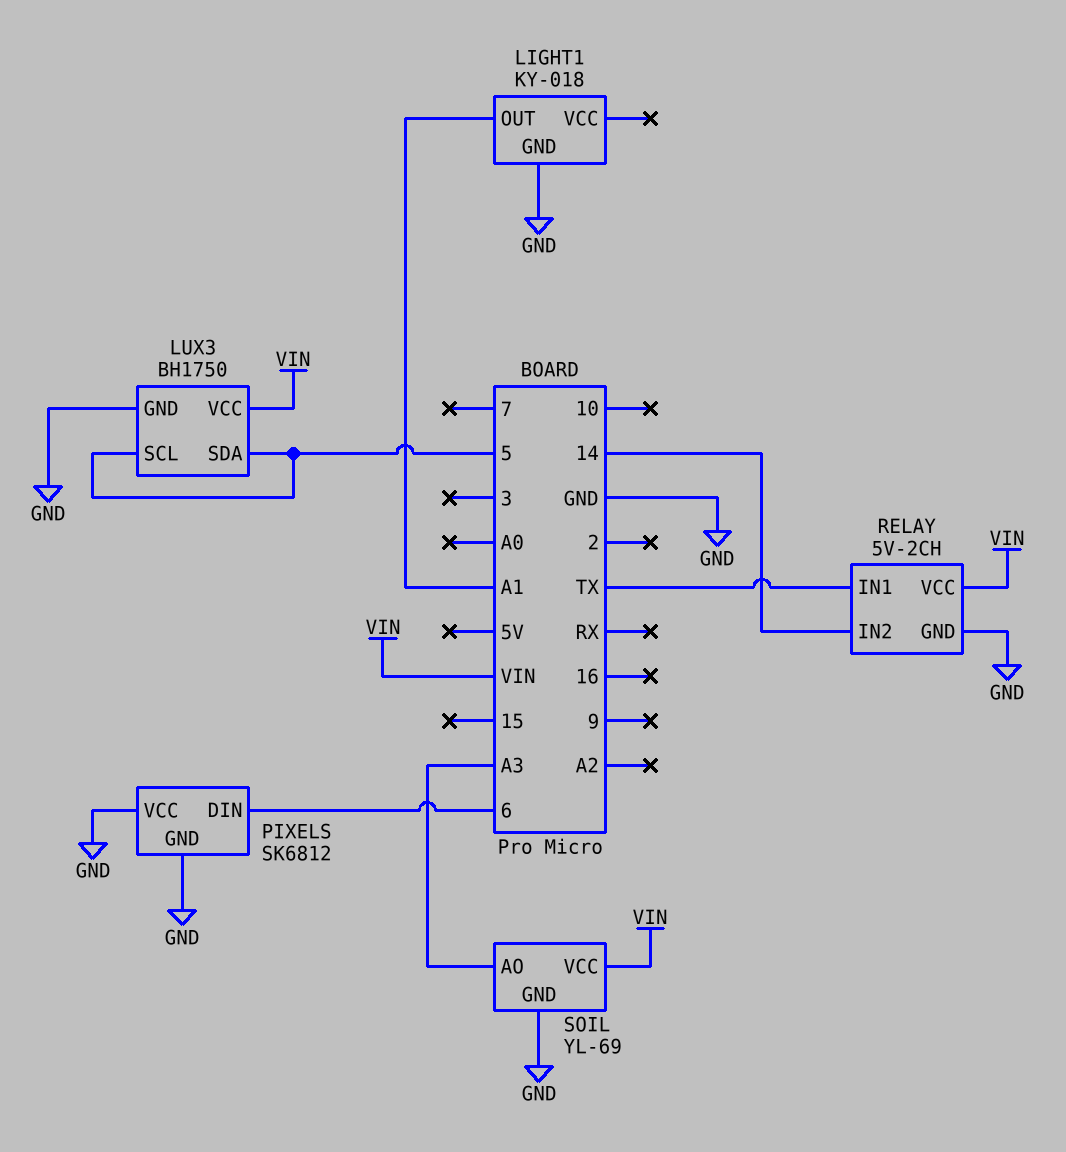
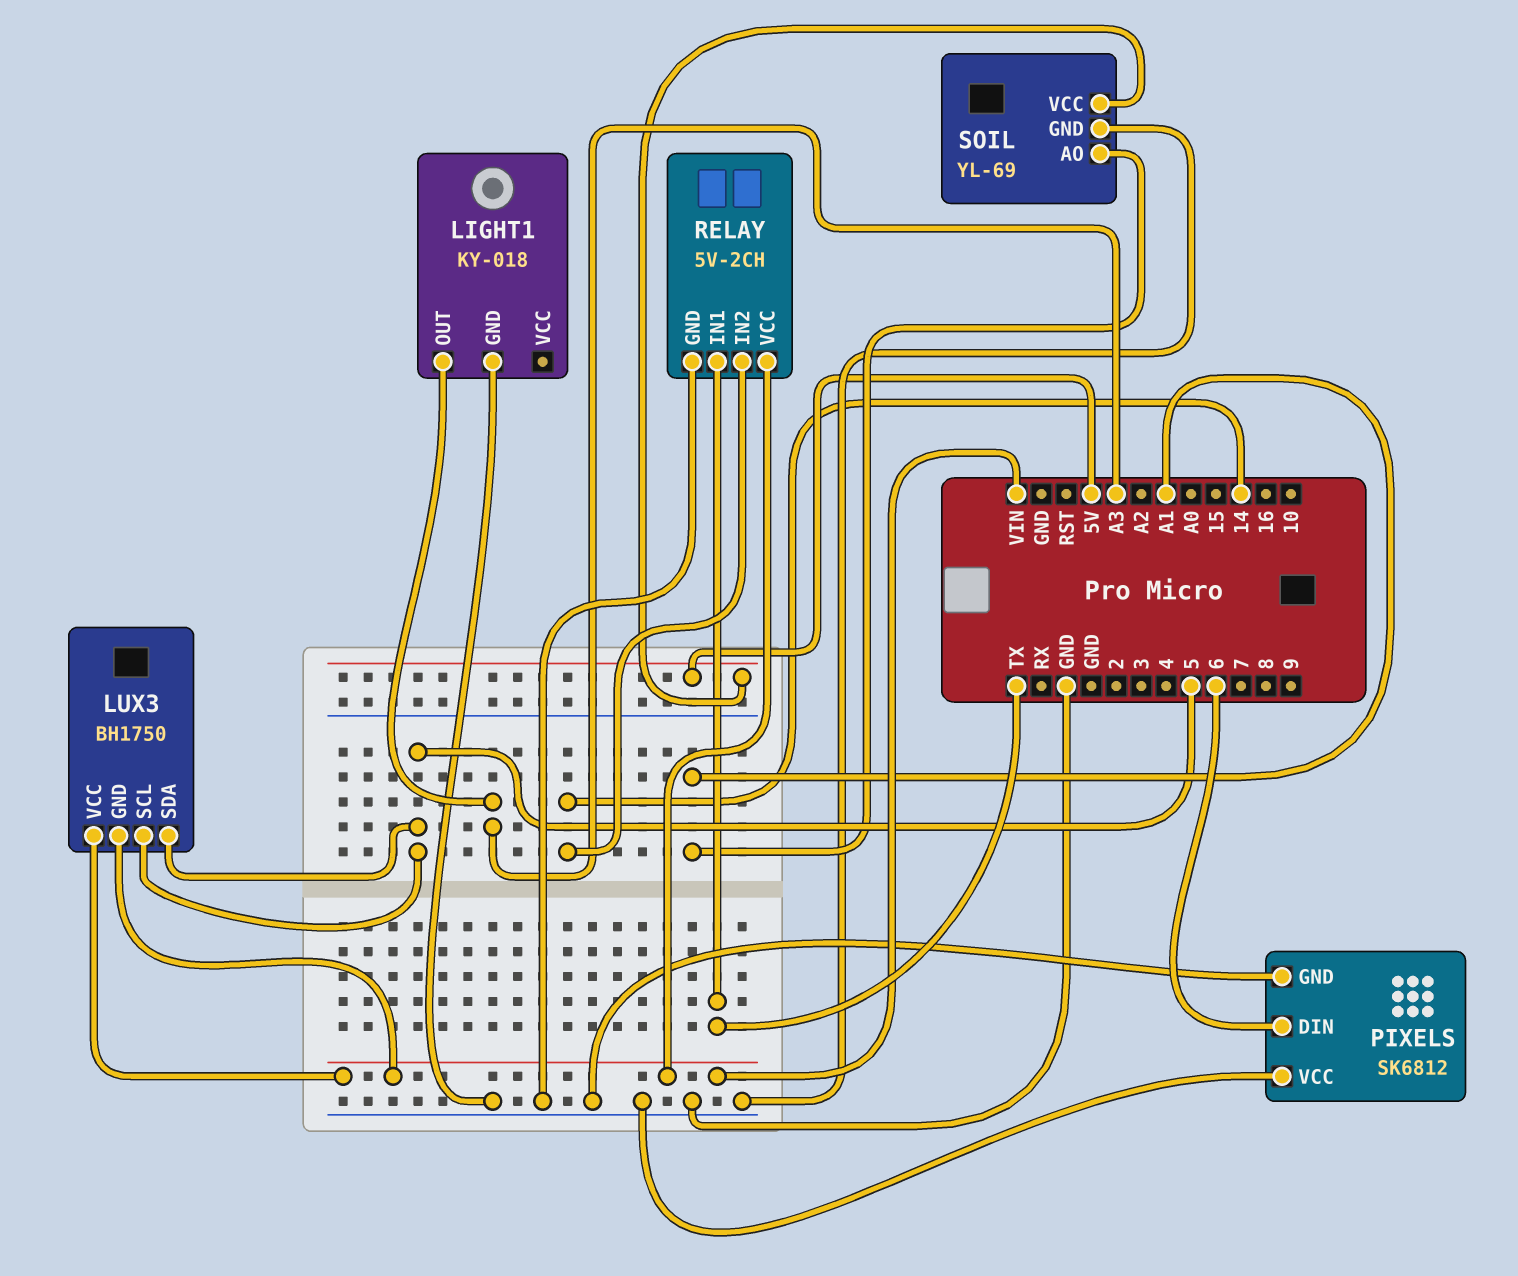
LIGHT1 pin OUT: A1 -> A3
LUX3 pin GND: GND -> VIN
SOIL pin AO: A3 -> A1
SOIL pin VCC: VIN -> 5V

